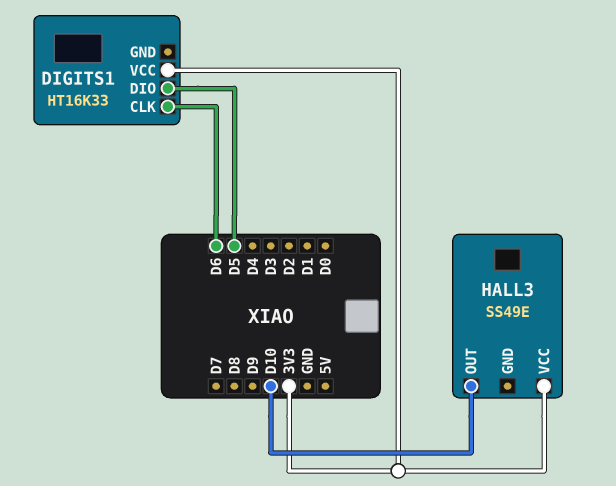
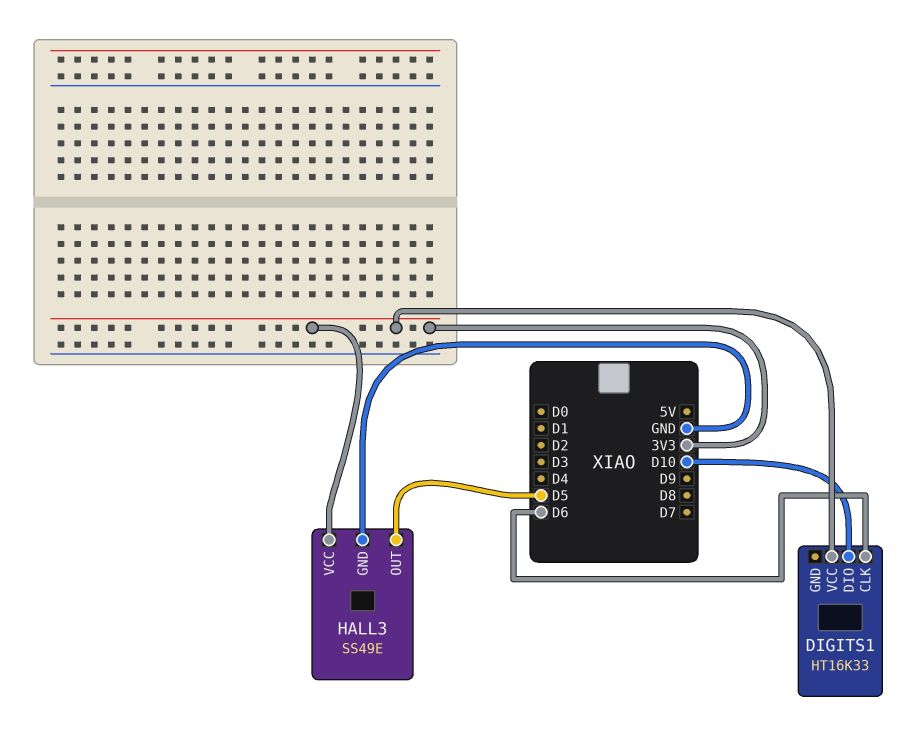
DIGITS1 pin DIO: D5 -> D10
HALL3 pin GND: none -> GND
HALL3 pin OUT: D10 -> D5

